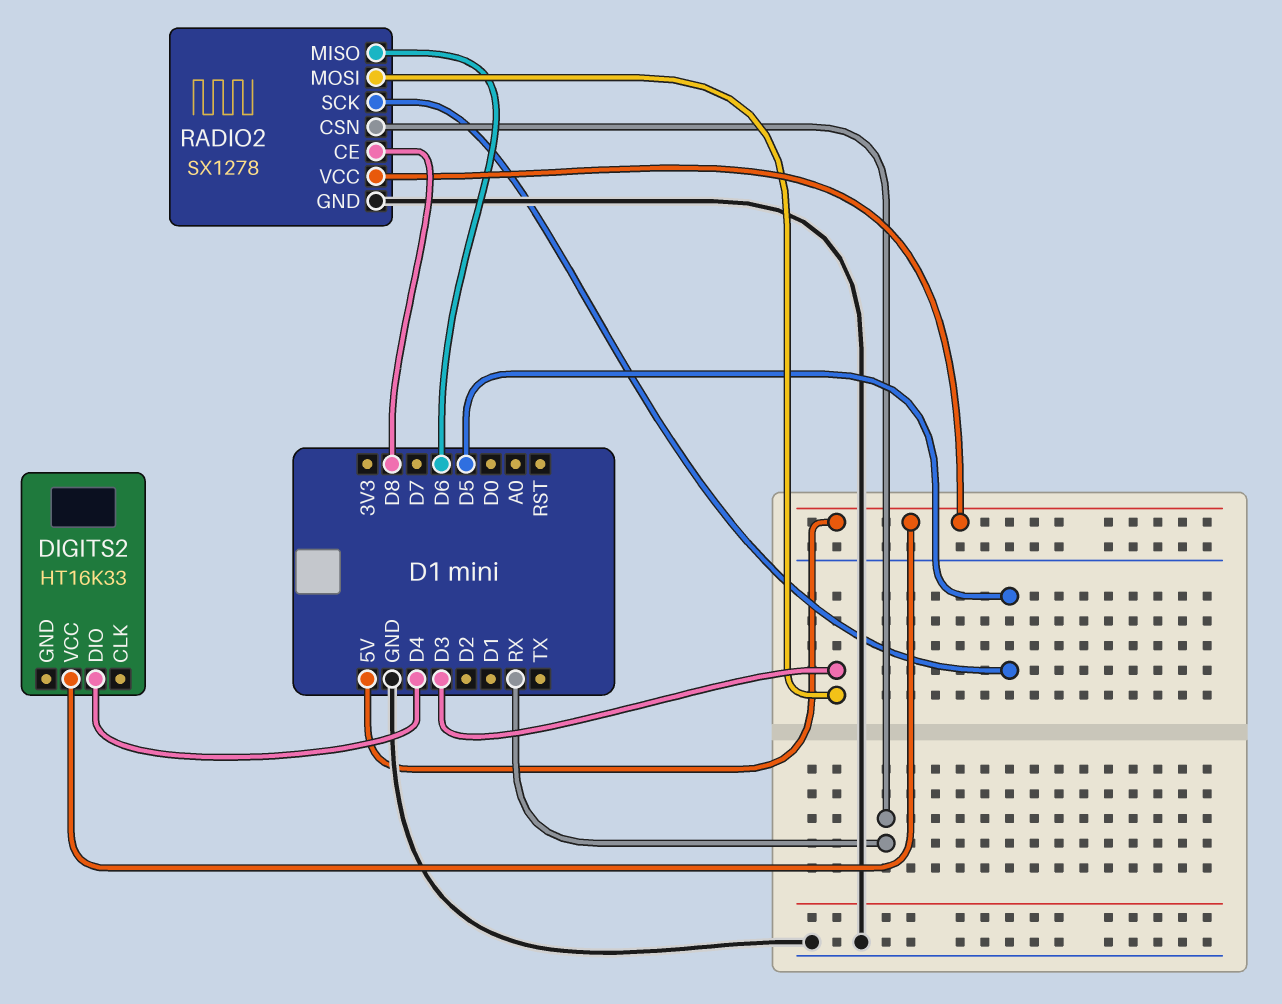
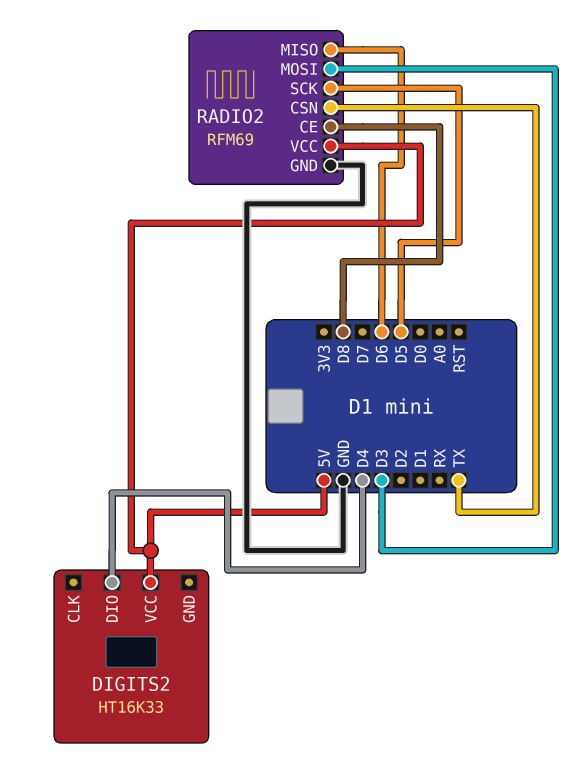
RADIO2: SX1278 -> RFM69
RADIO2 pin CSN: RX -> TX

